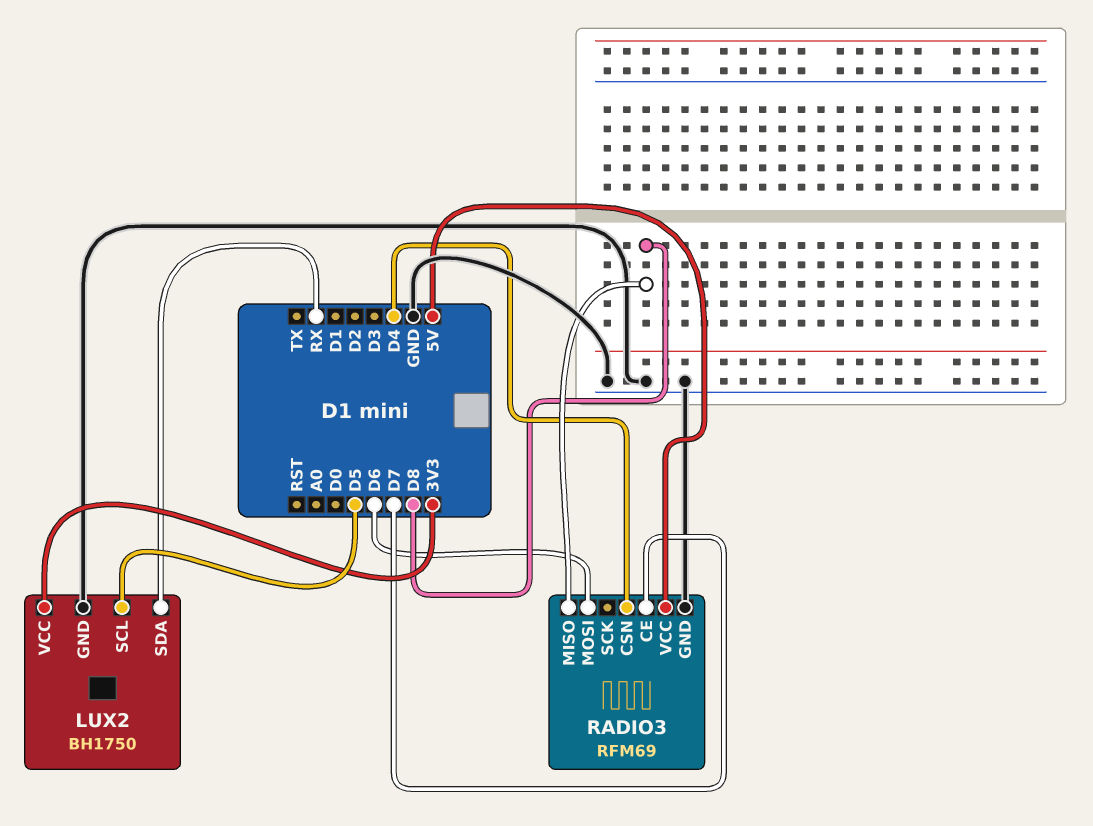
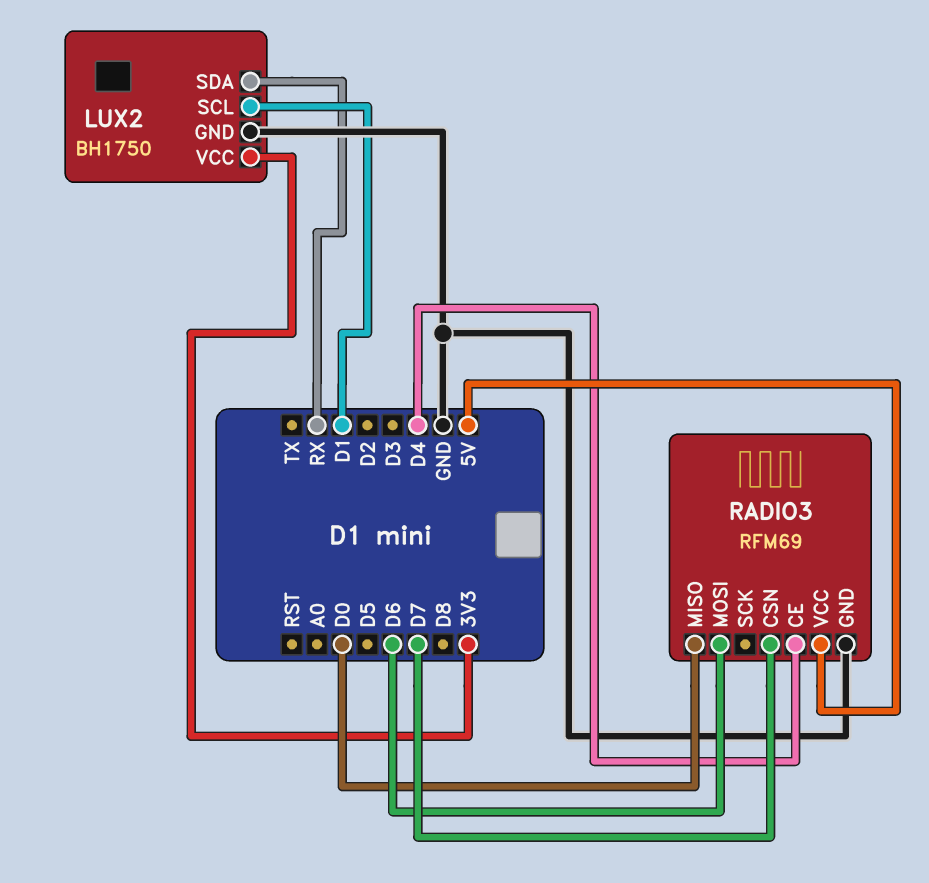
LUX2 pin SCL: D5 -> D1
RADIO3 pin CE: D7 -> D4
RADIO3 pin CSN: D4 -> D7
RADIO3 pin MISO: D8 -> D0

